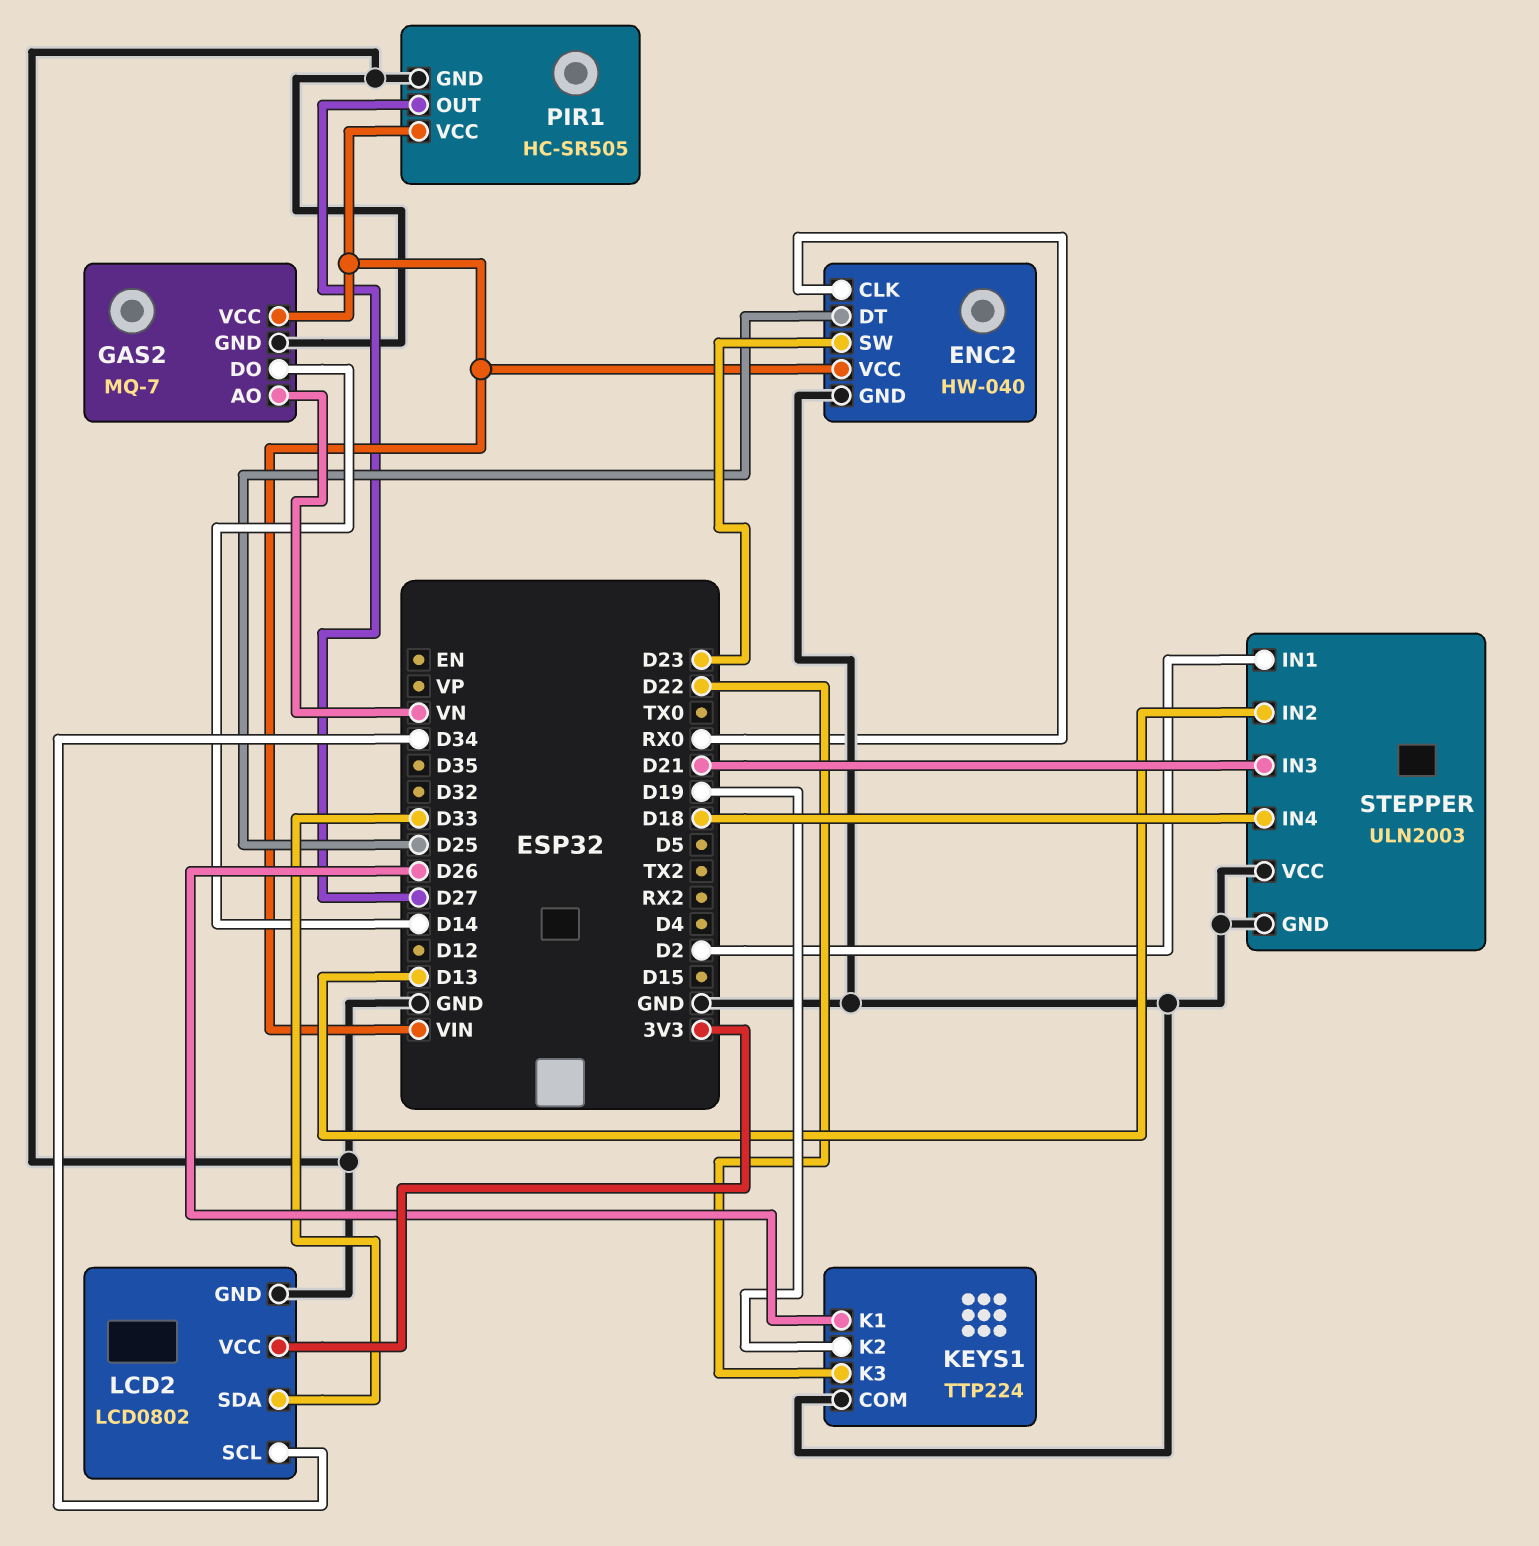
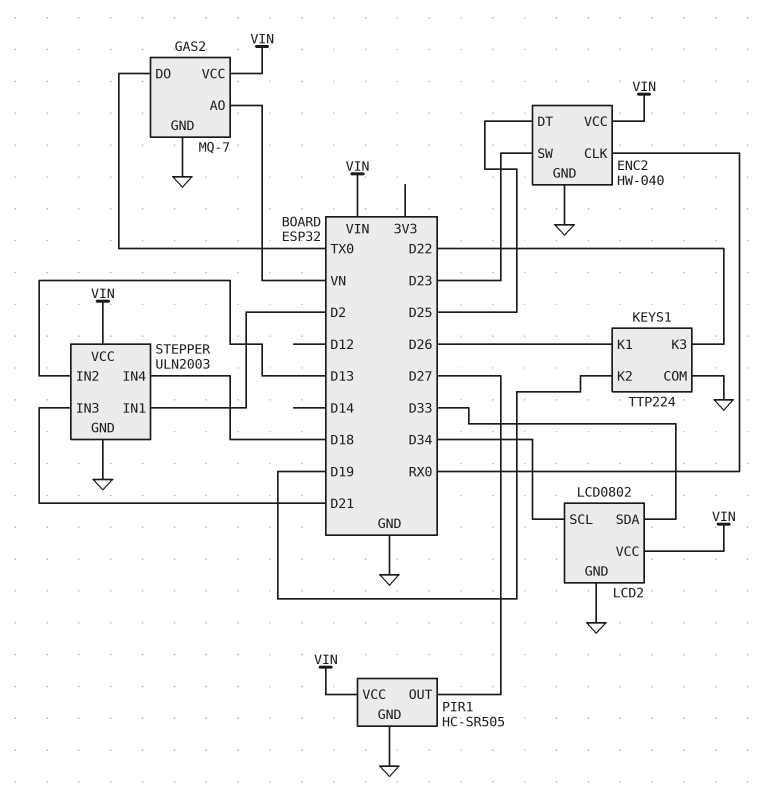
GAS2 pin DO: D14 -> TX0
LCD2 pin VCC: 3V3 -> VIN
STEPPER pin VCC: GND -> VIN

